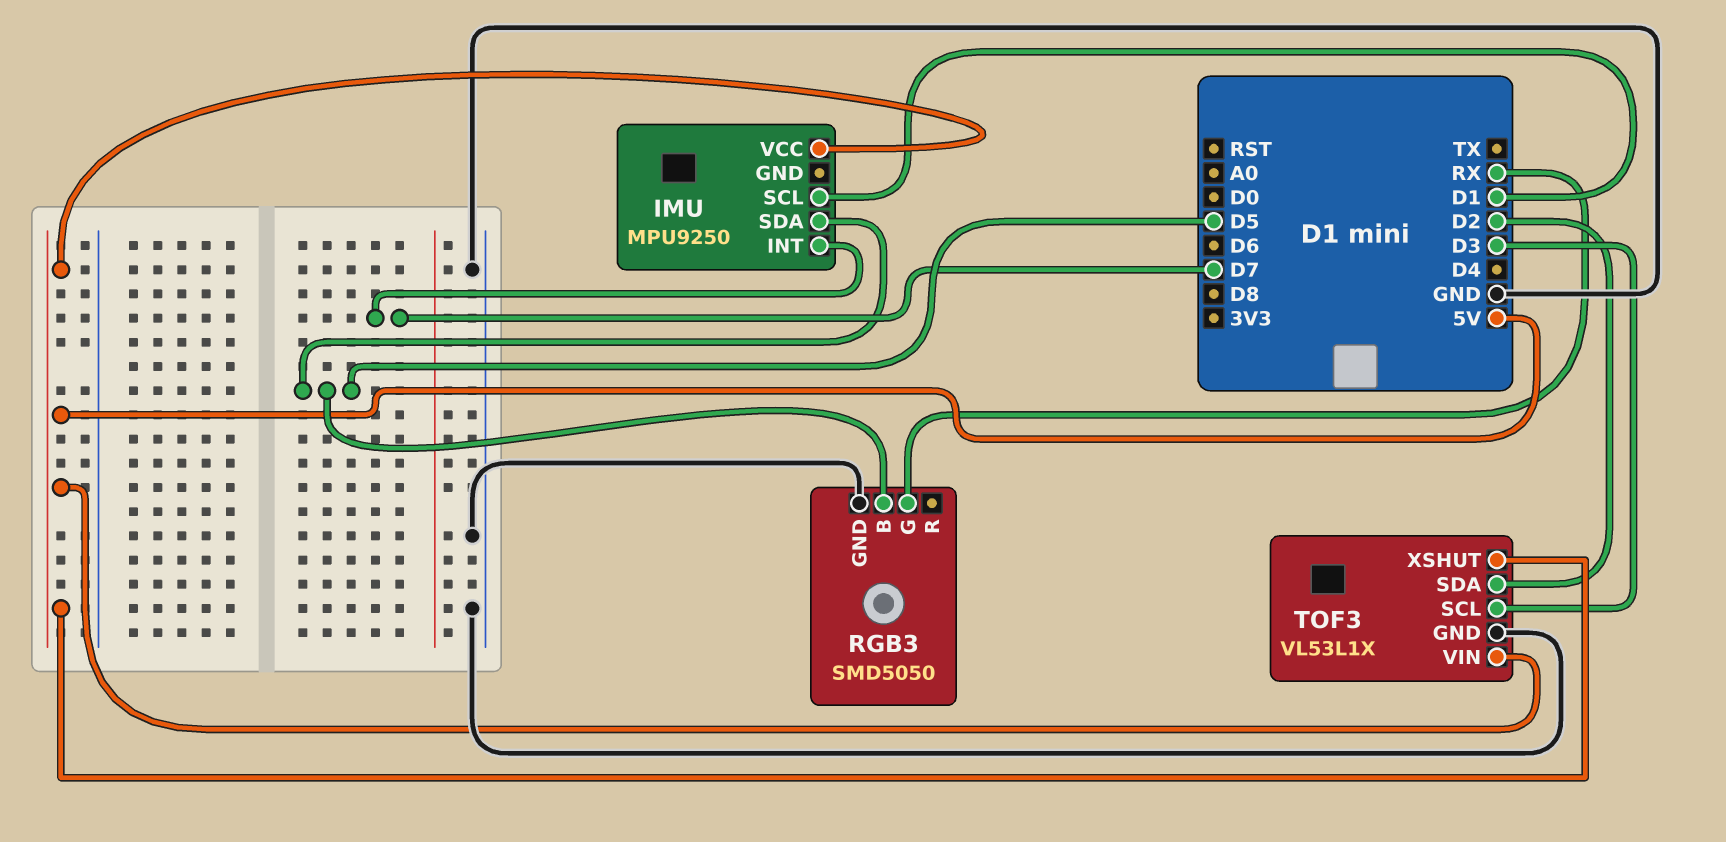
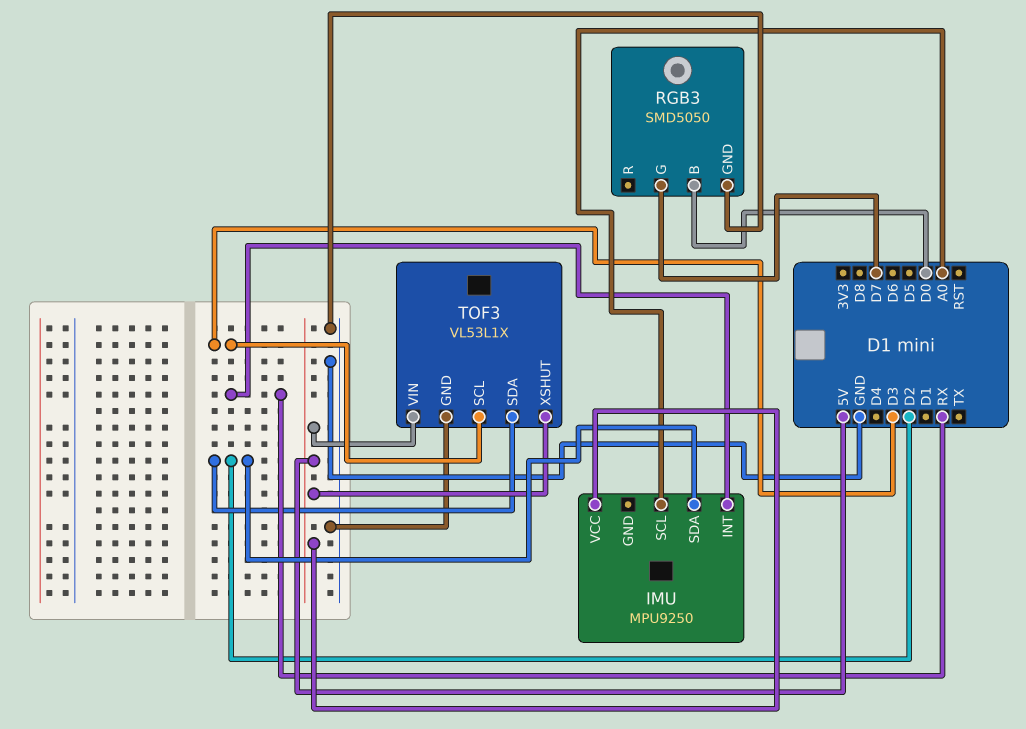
IMU pin INT: D7 -> RX
IMU pin SCL: D1 -> A0
IMU pin SDA: D5 -> D2
RGB3 pin B: D5 -> D0
RGB3 pin G: RX -> D7

